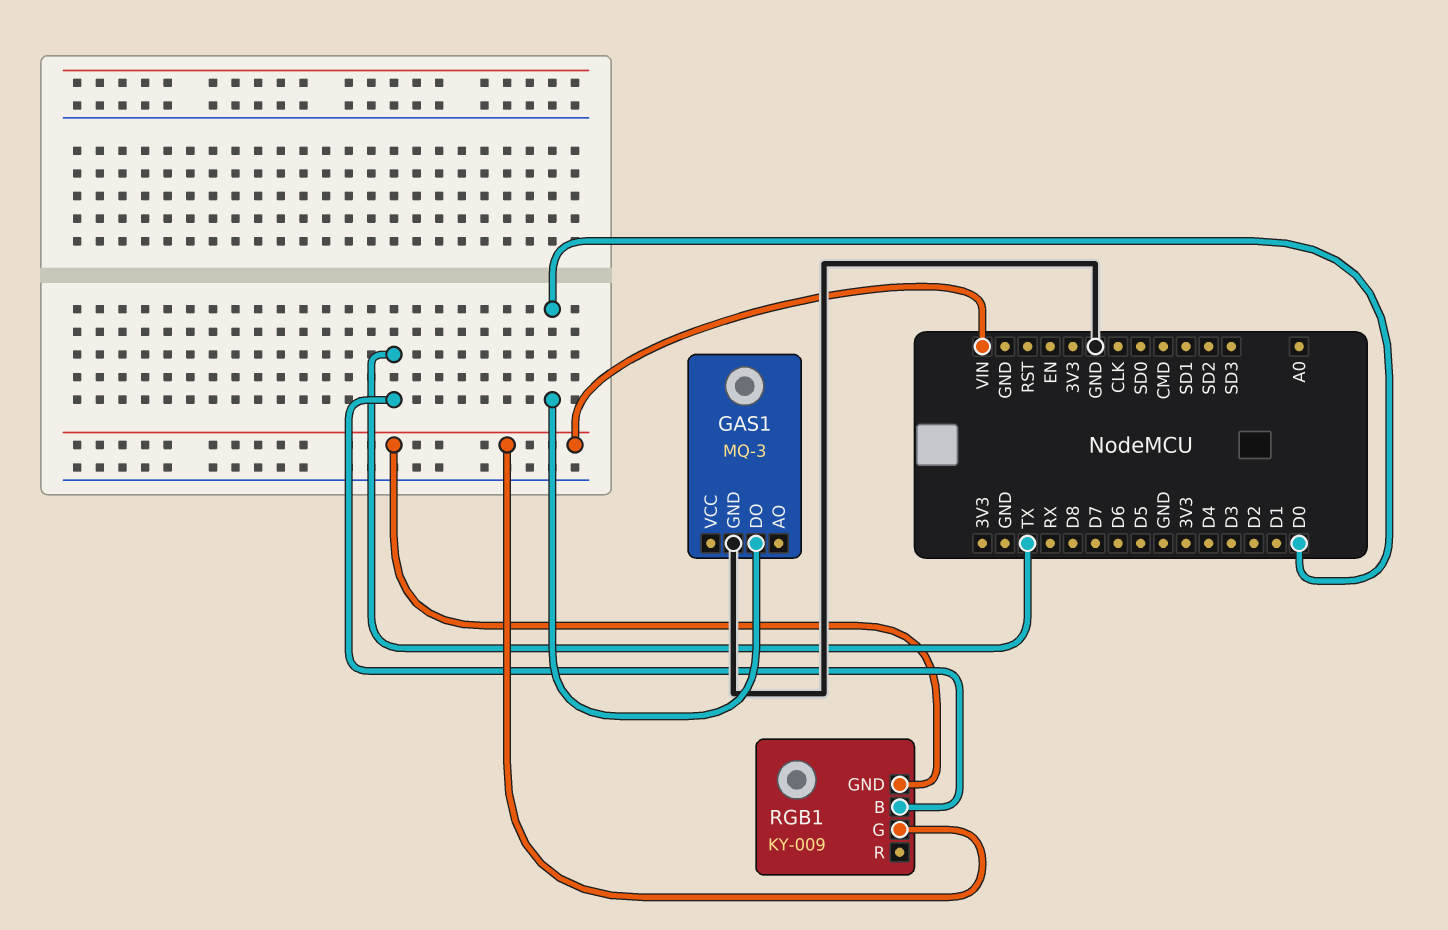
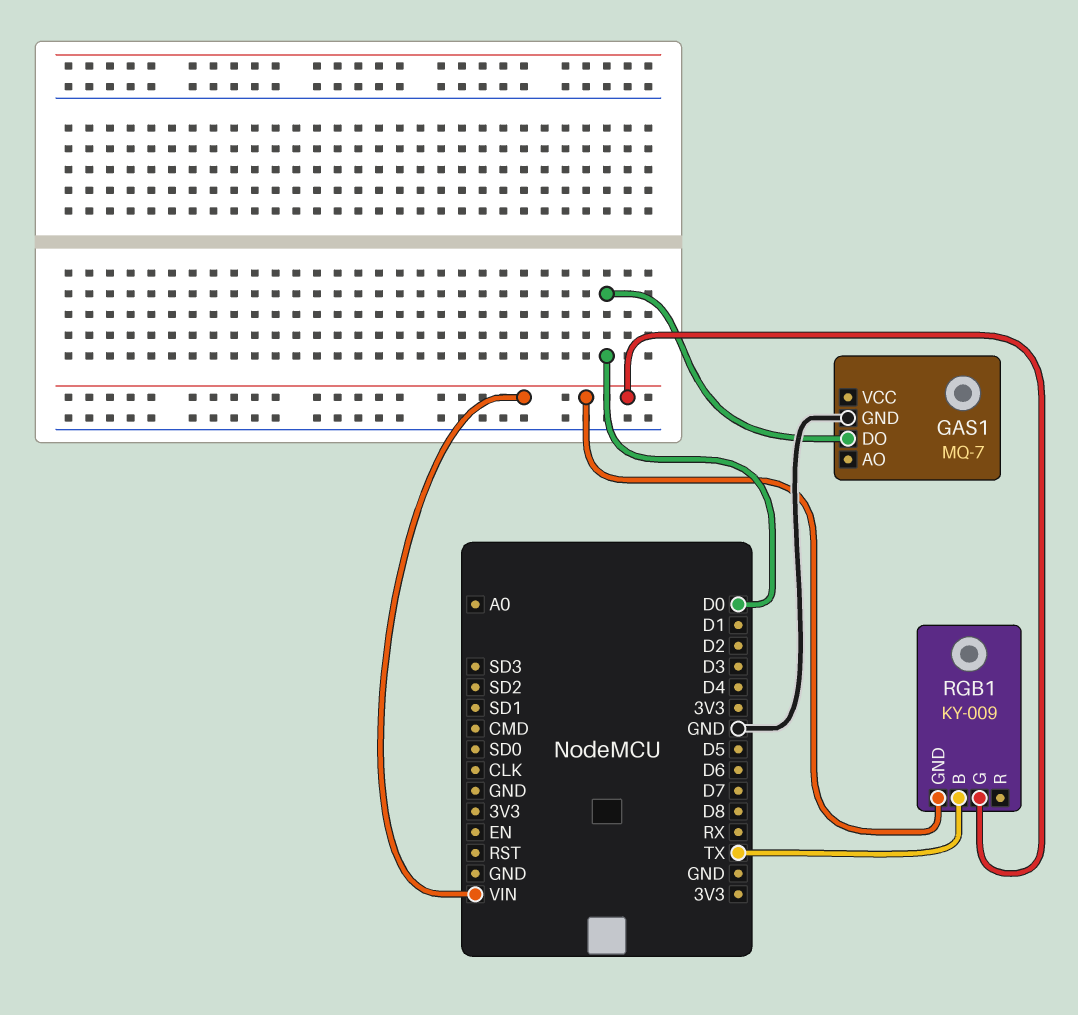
GAS1: MQ-3 -> MQ-7

